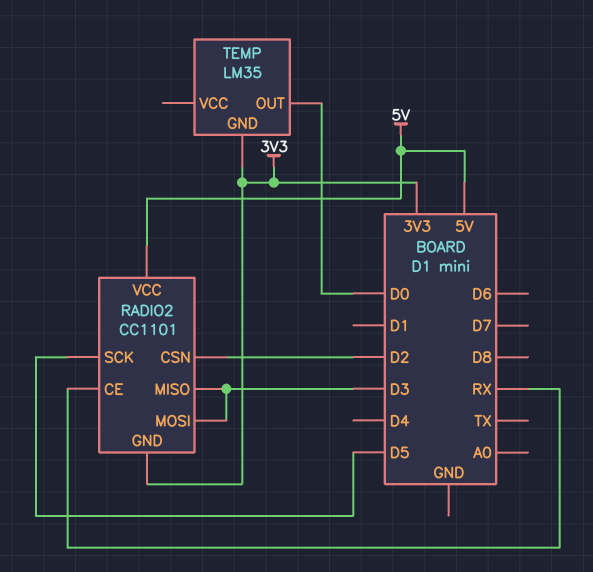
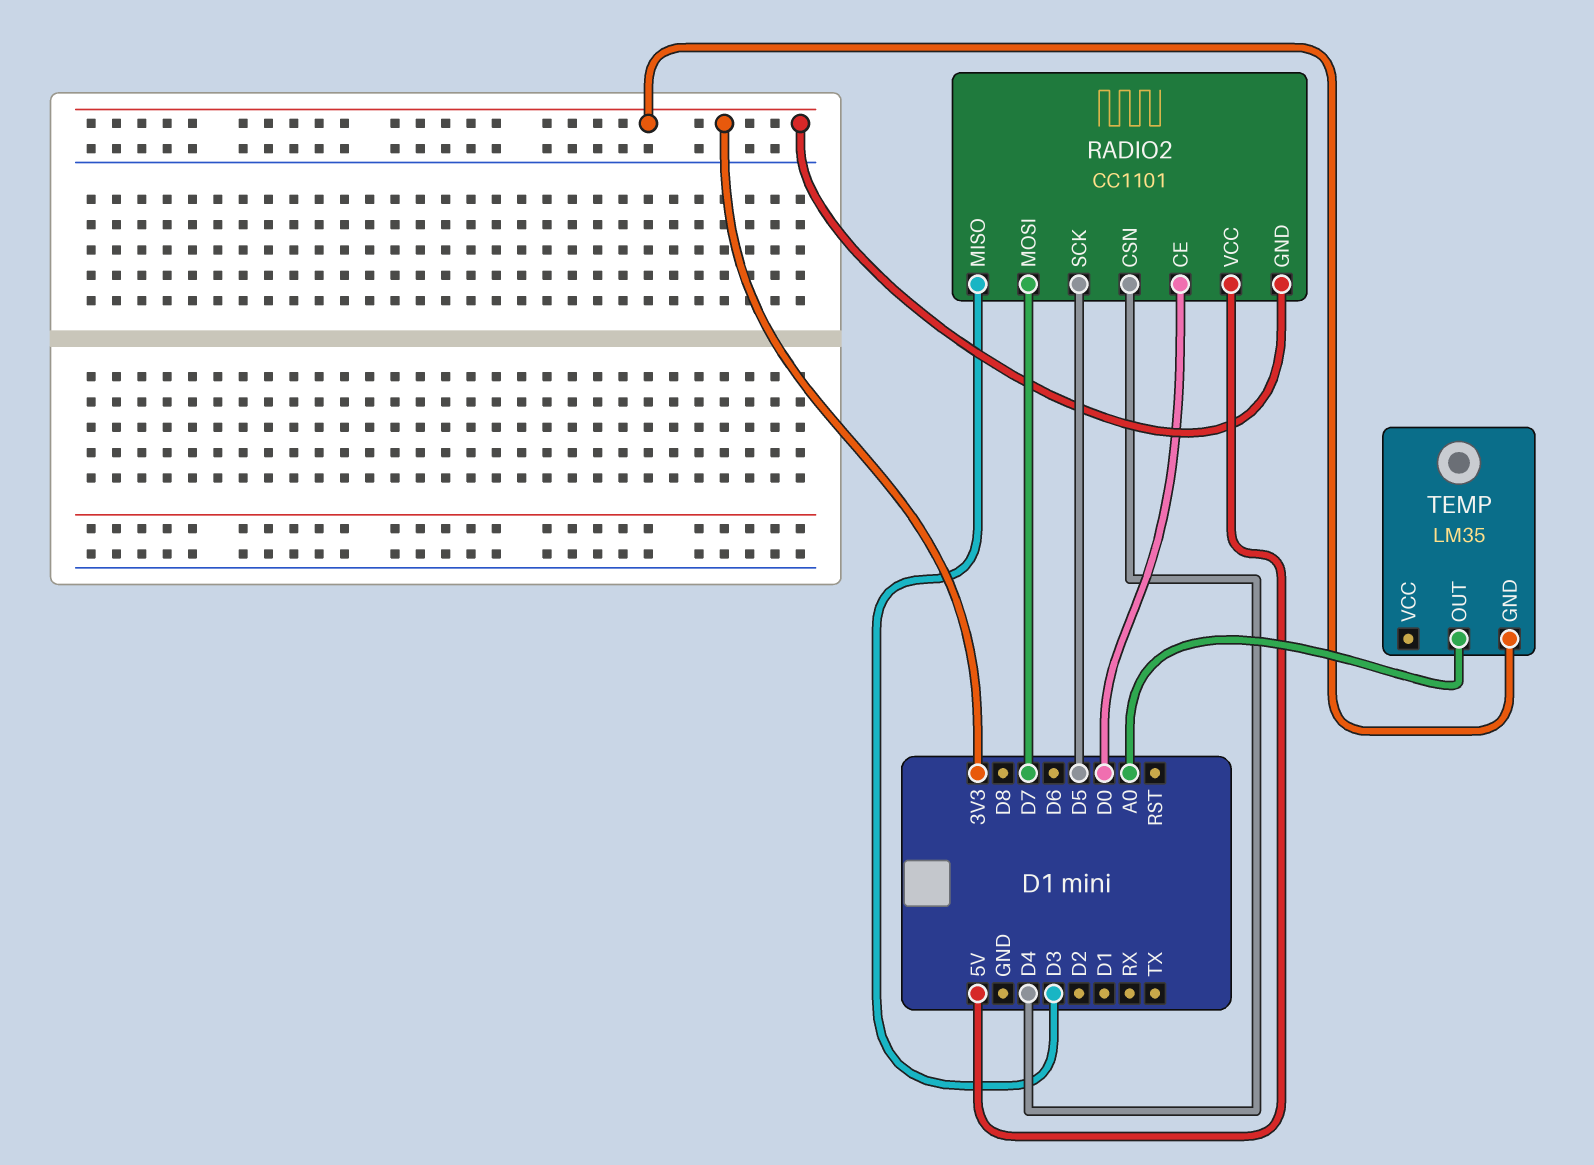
RADIO2 pin CE: RX -> D0
RADIO2 pin CSN: D2 -> D4
RADIO2 pin MOSI: D3 -> D7
TEMP pin OUT: D0 -> A0

